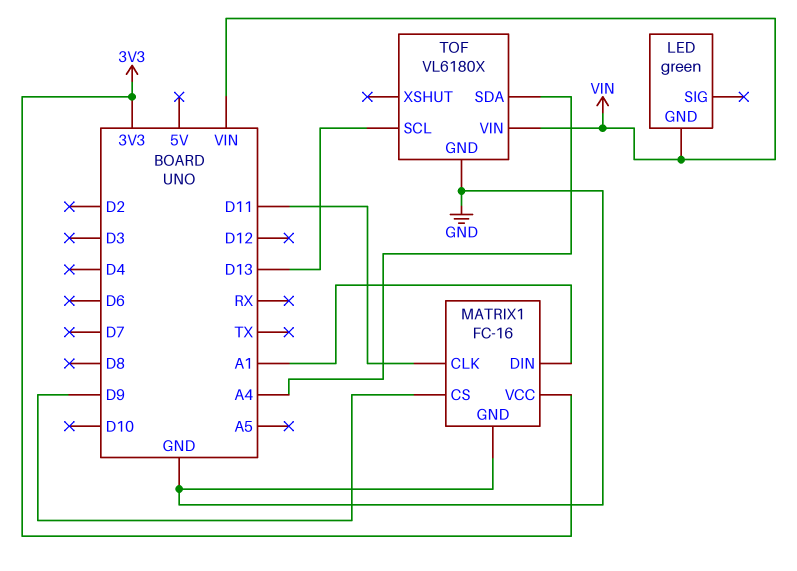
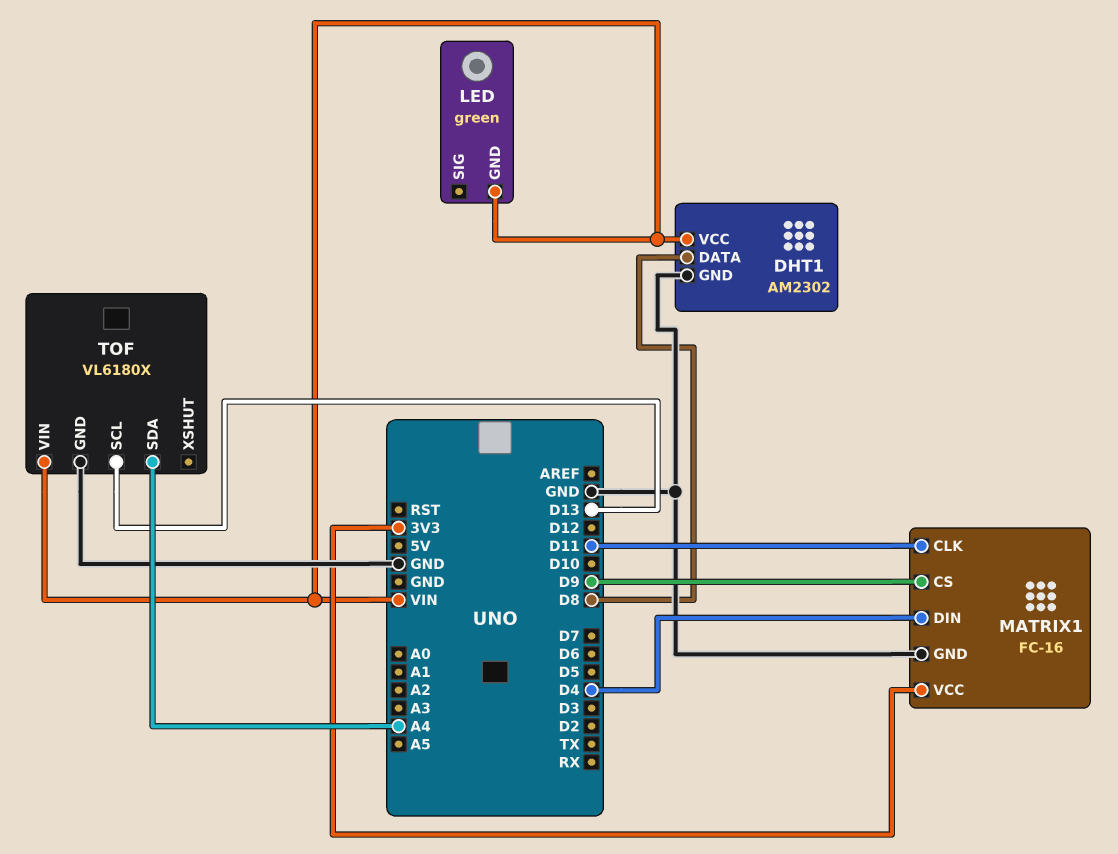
DHT1: none -> AM2302
DHT1 pin DATA: none -> D8
DHT1 pin GND: none -> GND
DHT1 pin VCC: none -> VIN
MATRIX1 pin DIN: A1 -> D4

